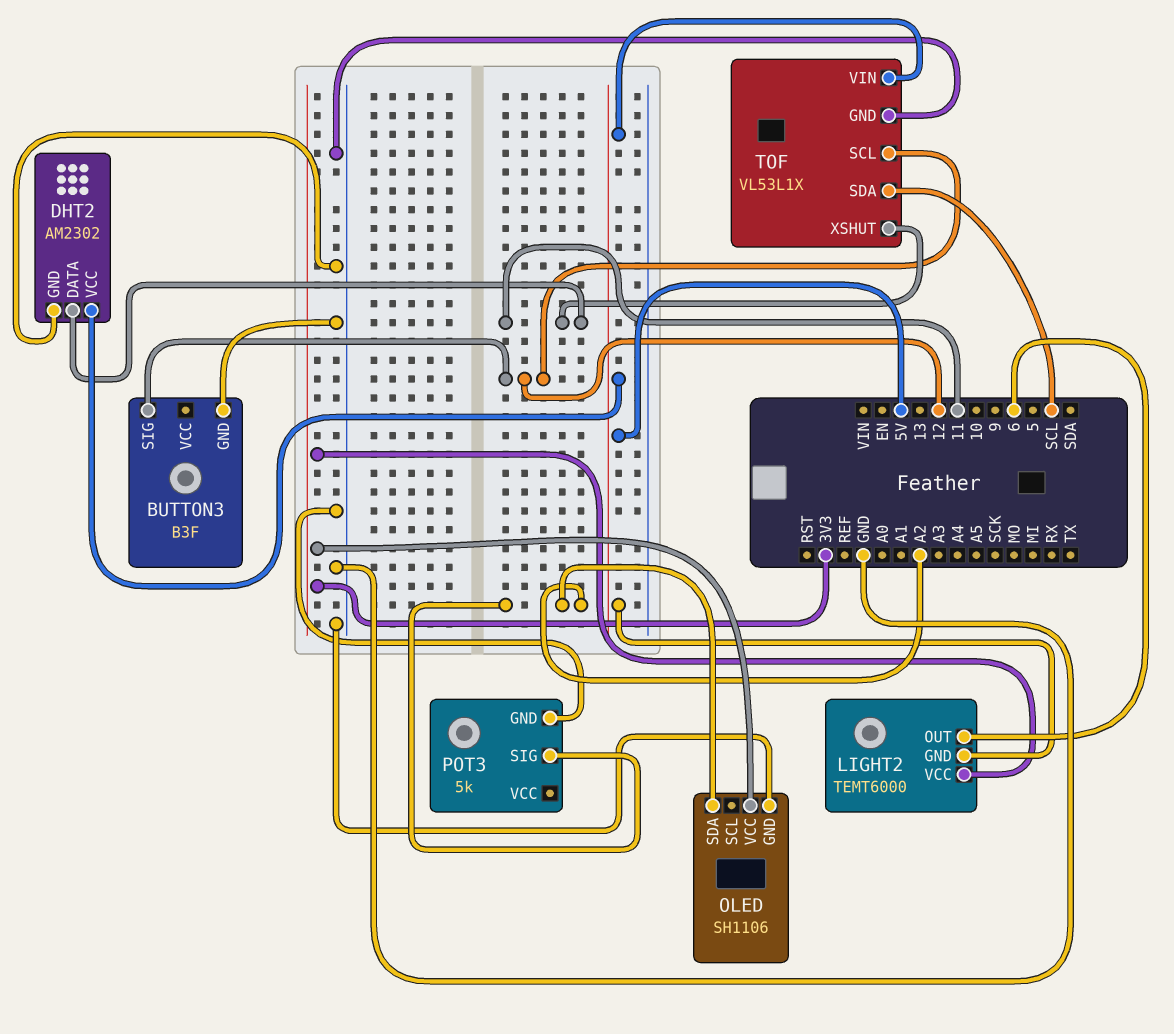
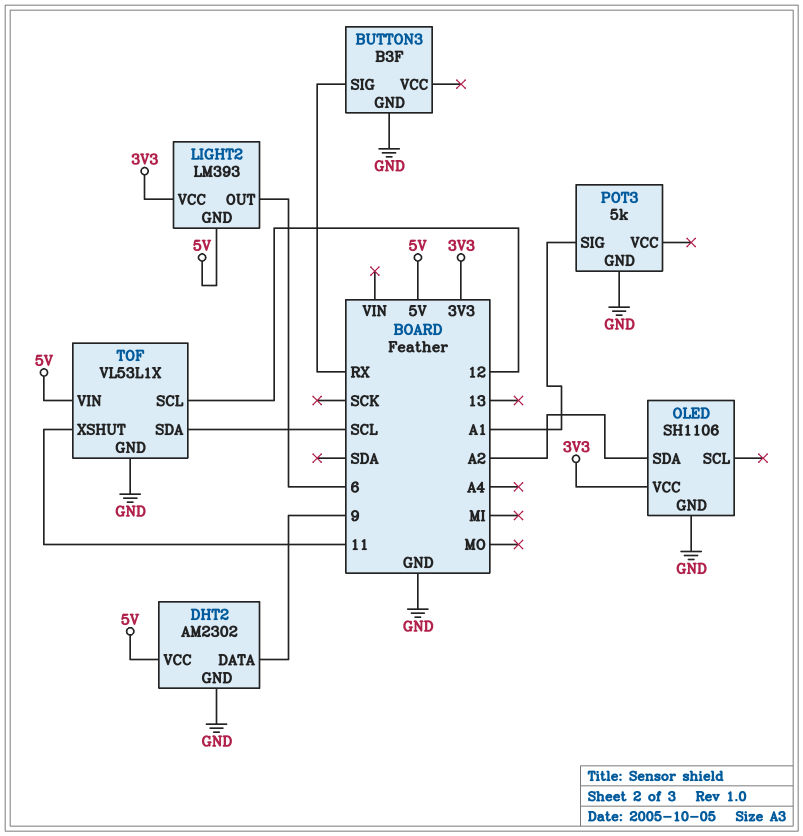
BUTTON3 pin SIG: 12 -> RX
DHT2 pin DATA: 11 -> 9
LIGHT2: TEMT6000 -> LM393
POT3 pin SIG: A2 -> A1

